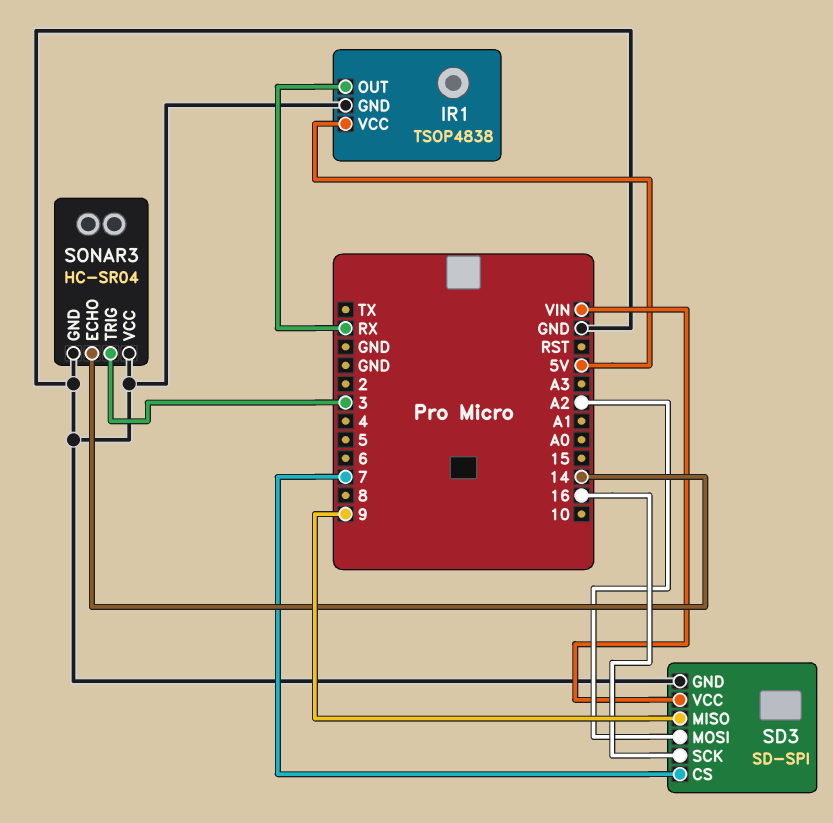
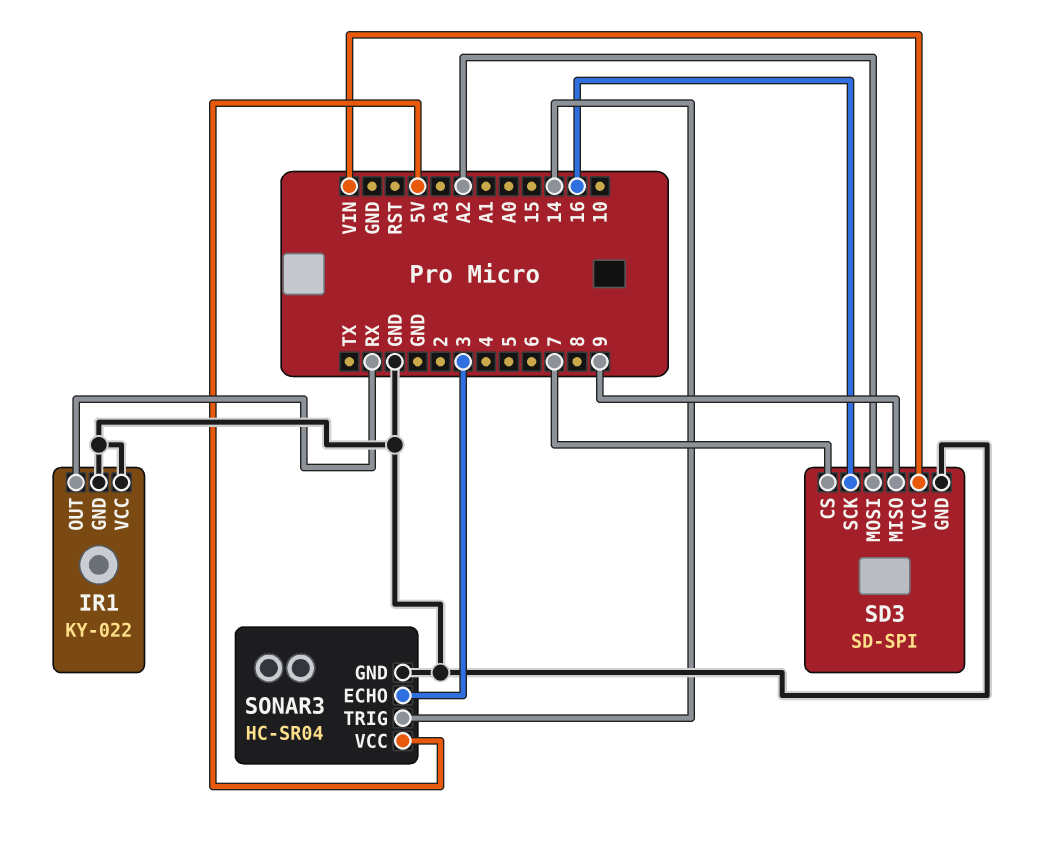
IR1: TSOP4838 -> KY-022
IR1 pin VCC: 5V -> GND
SONAR3 pin ECHO: 14 -> 3
SONAR3 pin TRIG: 3 -> 14
SONAR3 pin VCC: GND -> 5V

